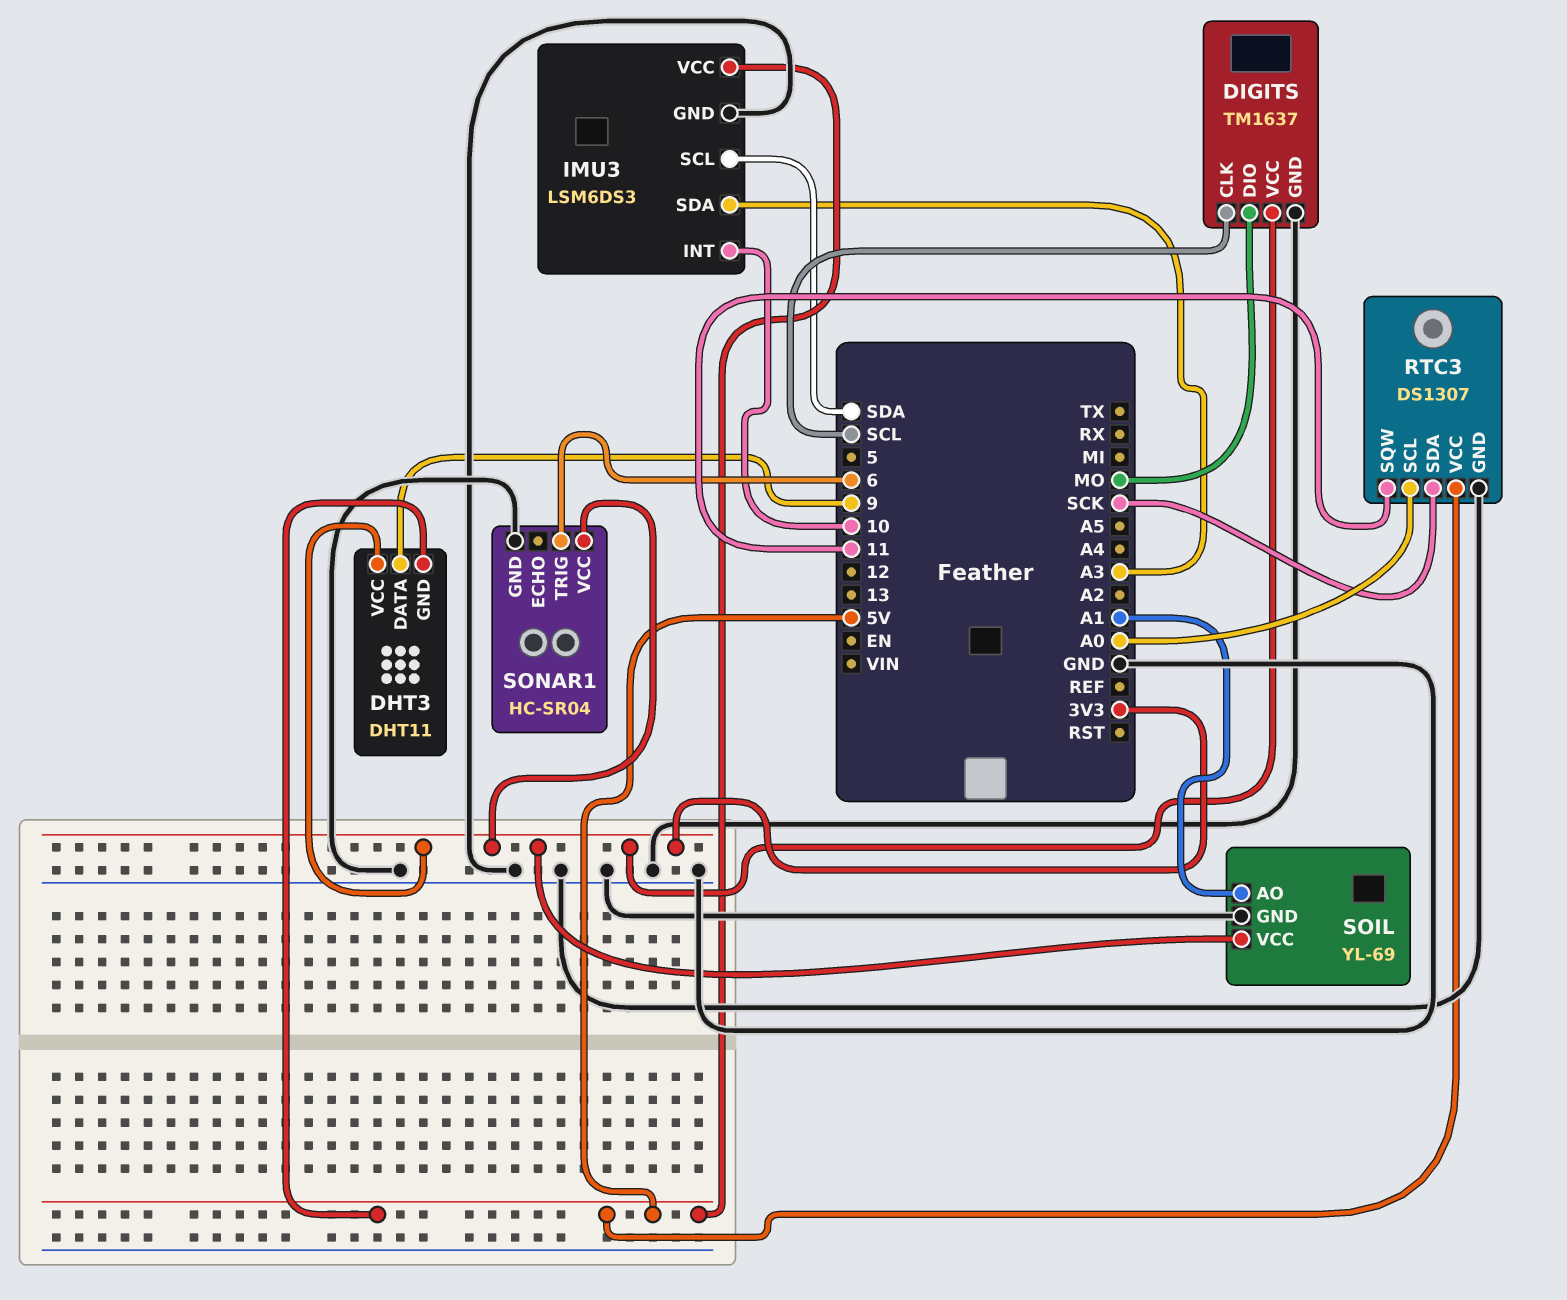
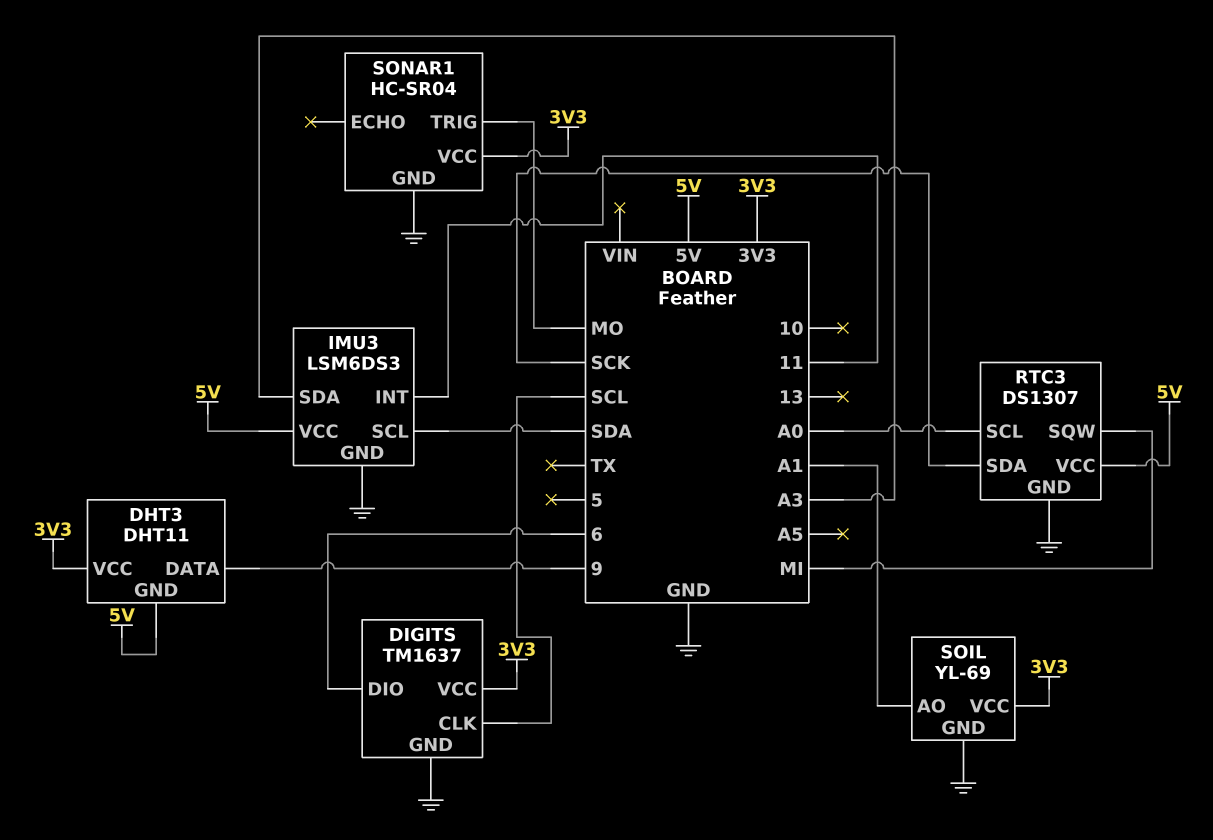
DIGITS pin DIO: MO -> 6
IMU3 pin INT: 10 -> 11
RTC3 pin SQW: 11 -> MI
SONAR1 pin TRIG: 6 -> MO

